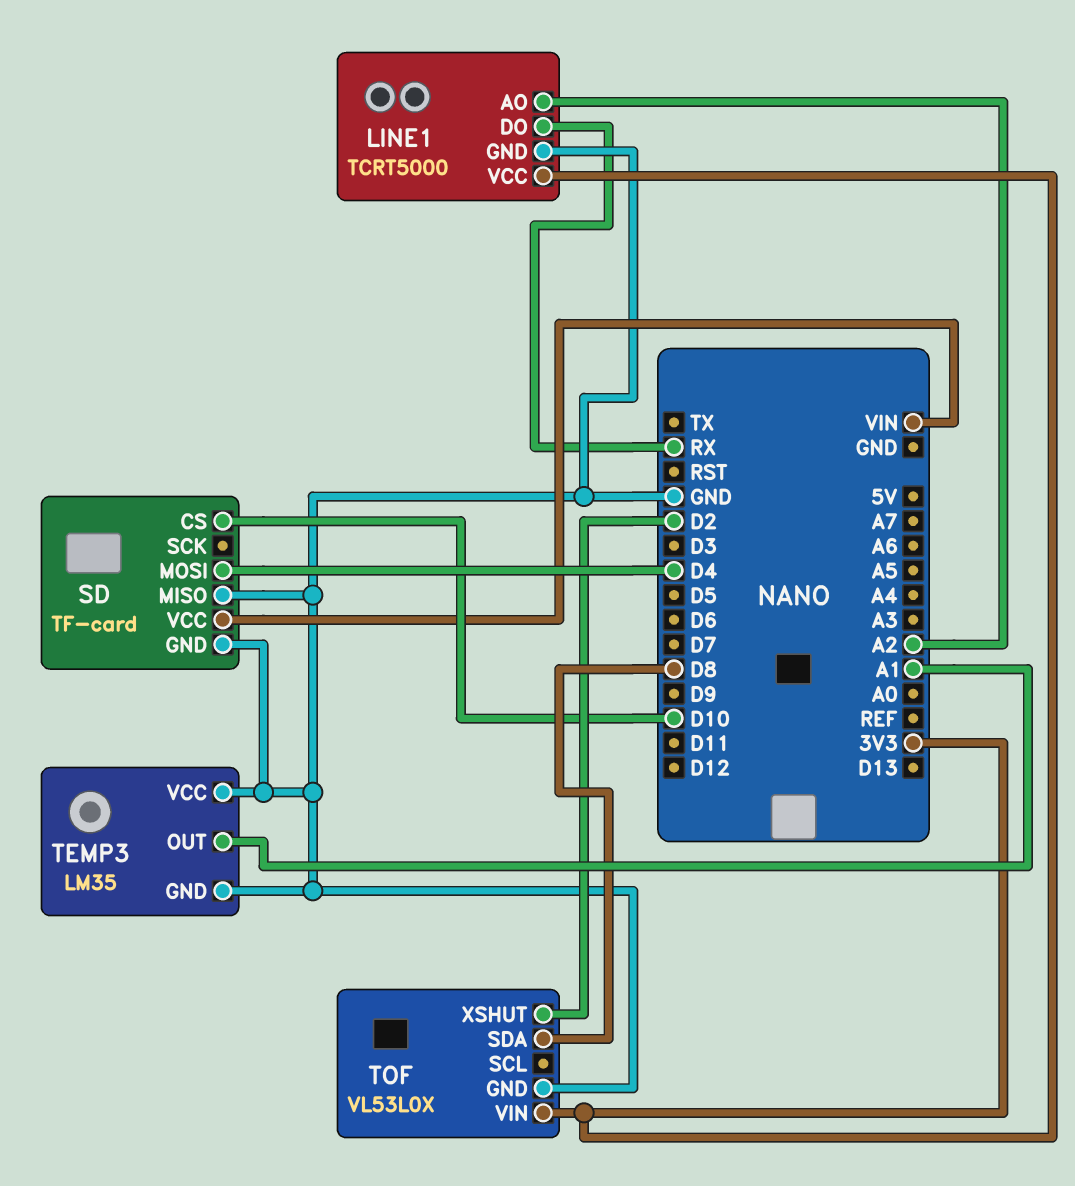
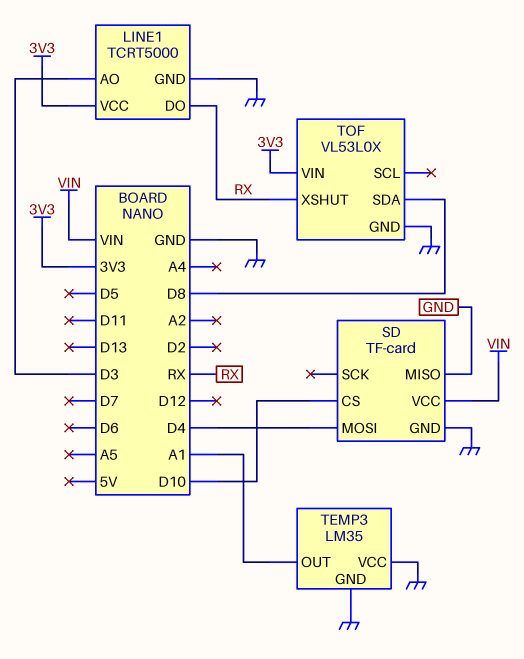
LINE1 pin AO: A2 -> D3
TOF pin XSHUT: D2 -> RX

